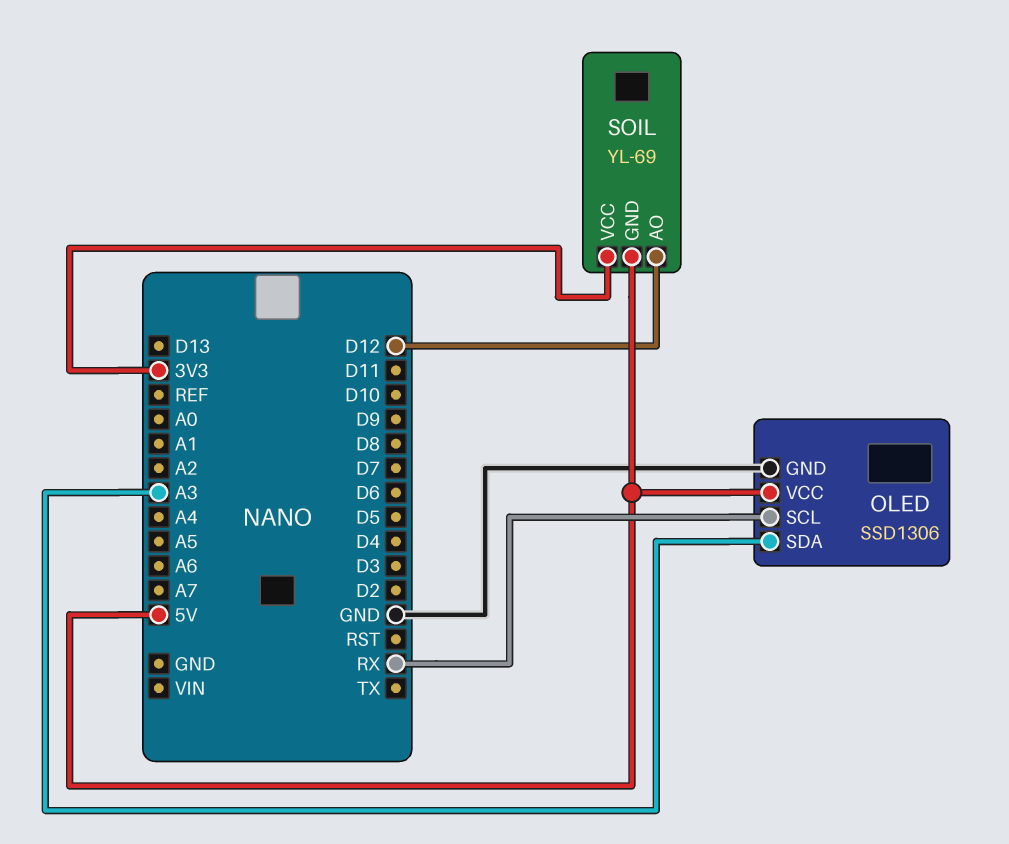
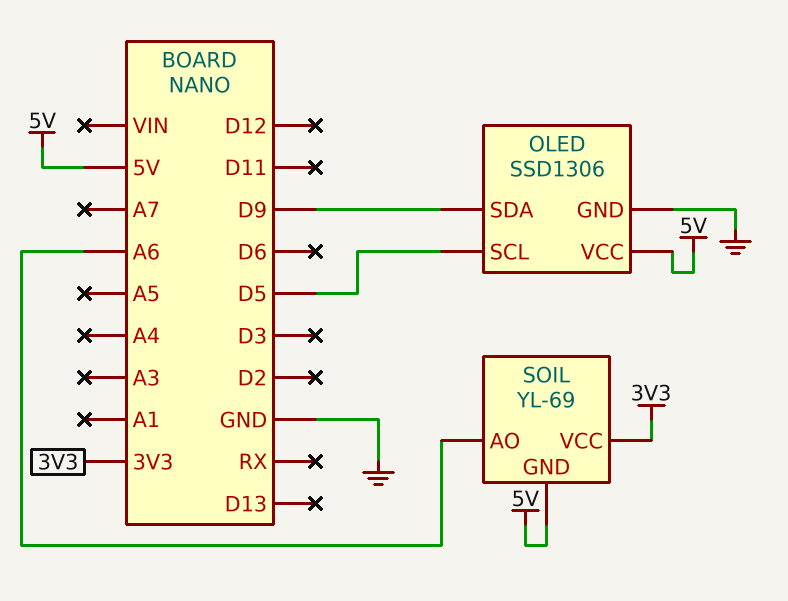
OLED pin SCL: RX -> D5
OLED pin SDA: A3 -> D9
SOIL pin AO: D12 -> A6

